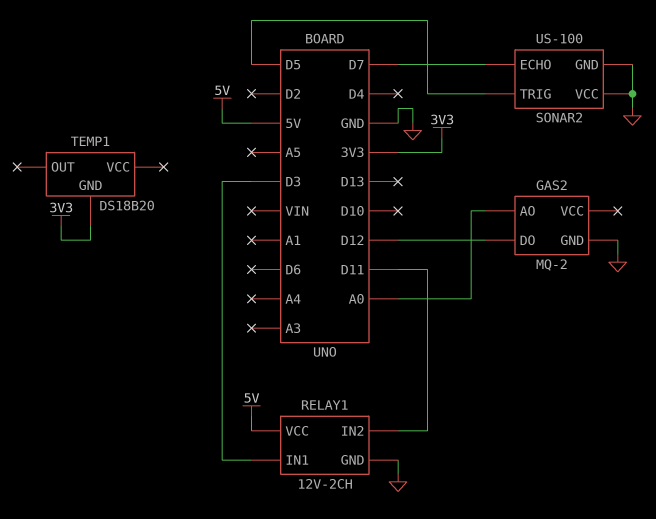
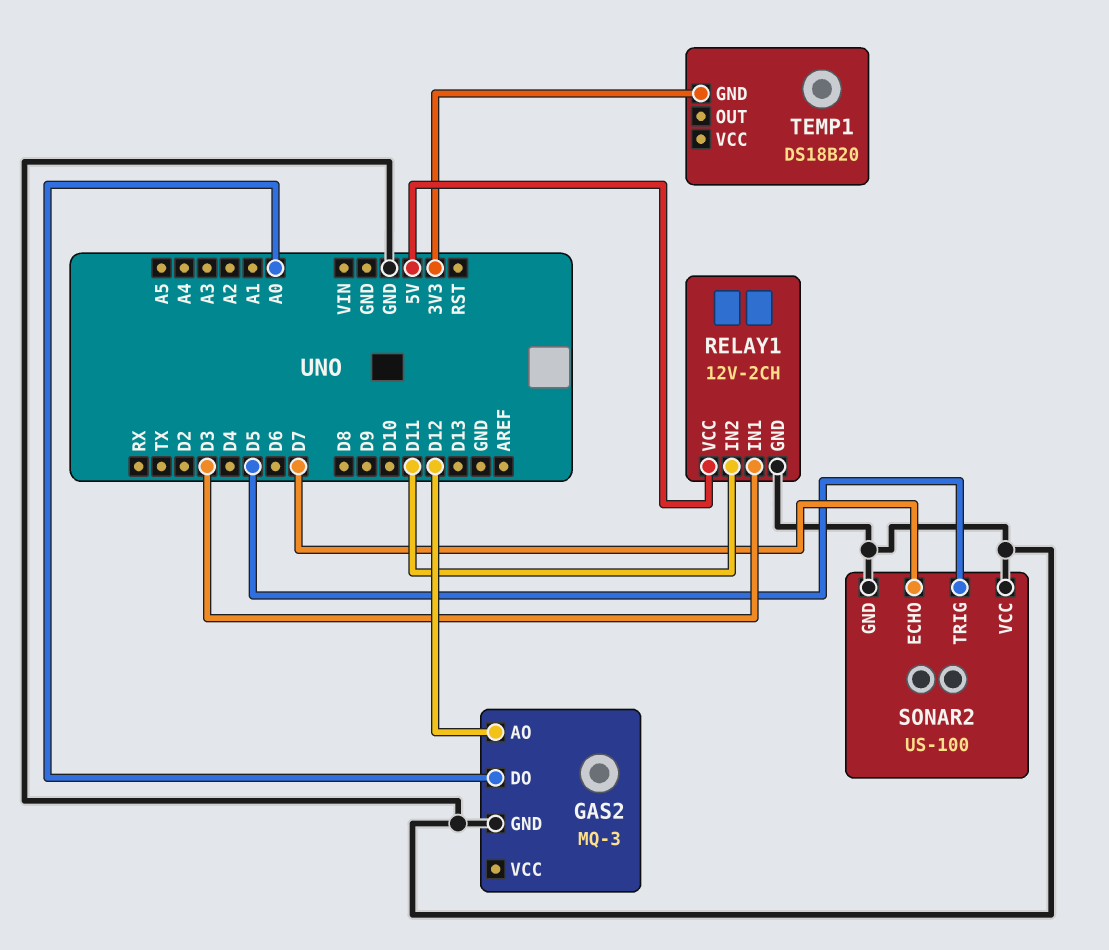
GAS2: MQ-2 -> MQ-3
GAS2 pin AO: A0 -> D12
GAS2 pin DO: D12 -> A0

